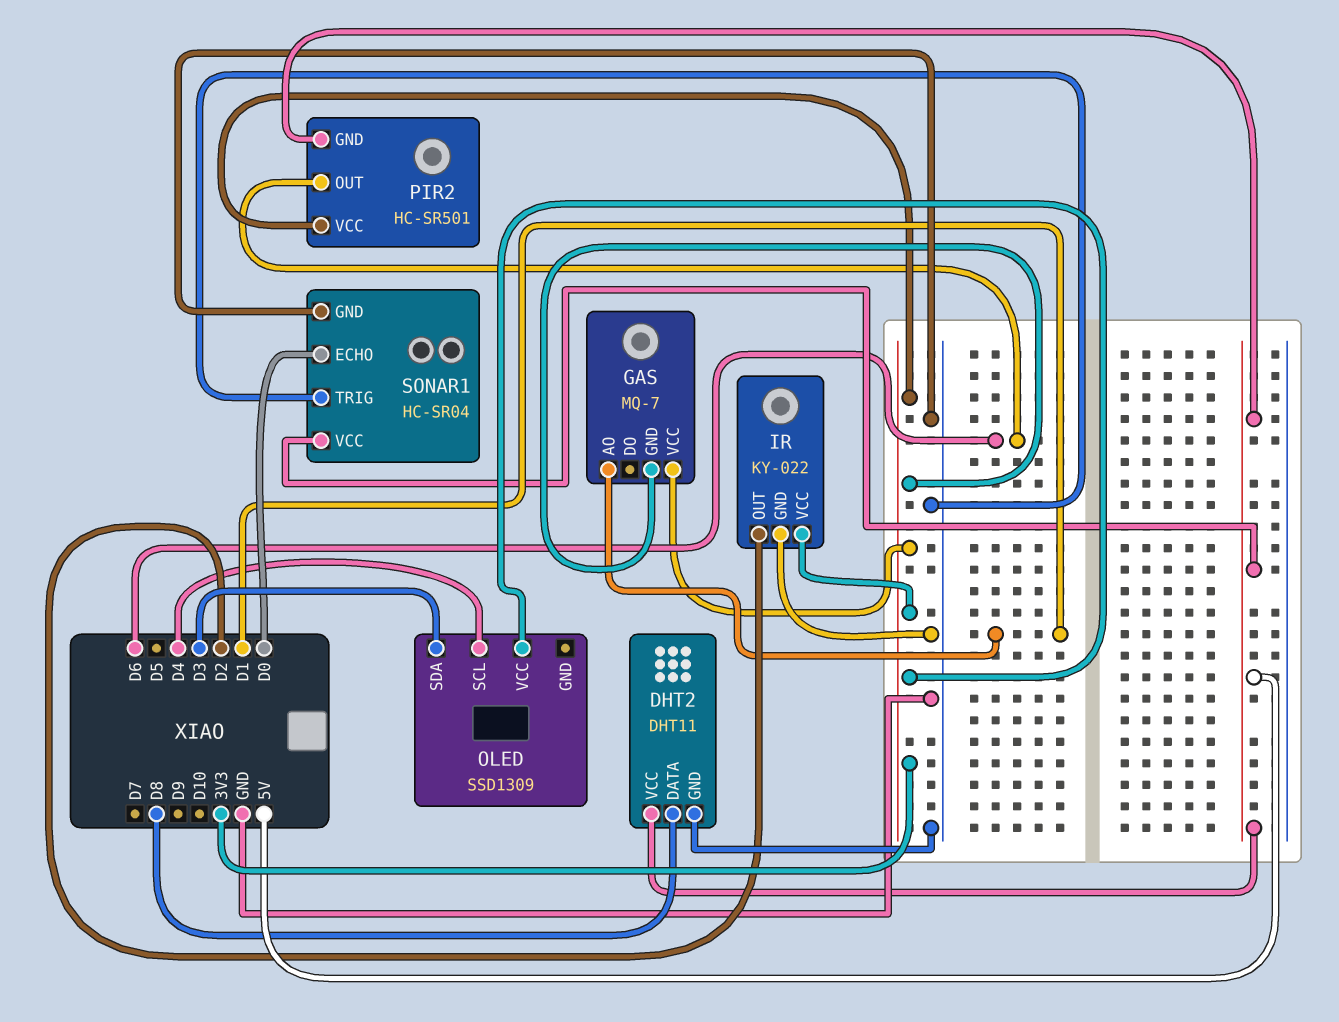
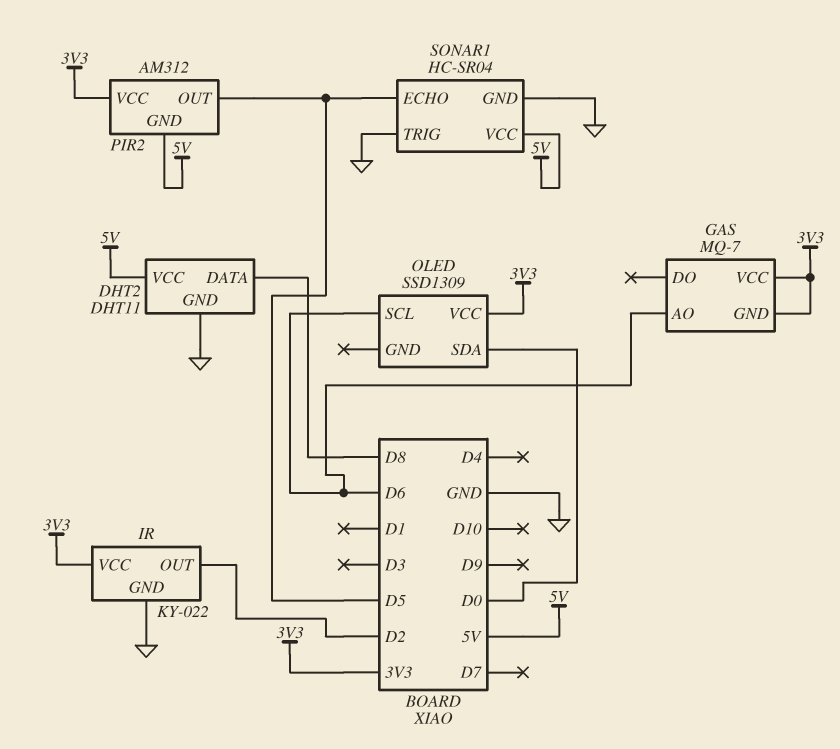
GAS pin AO: D1 -> D6
OLED pin SCL: D4 -> D6
OLED pin SDA: D3 -> D0
PIR2: HC-SR501 -> AM312
PIR2 pin OUT: D6 -> D5
SONAR1 pin ECHO: D0 -> D5

